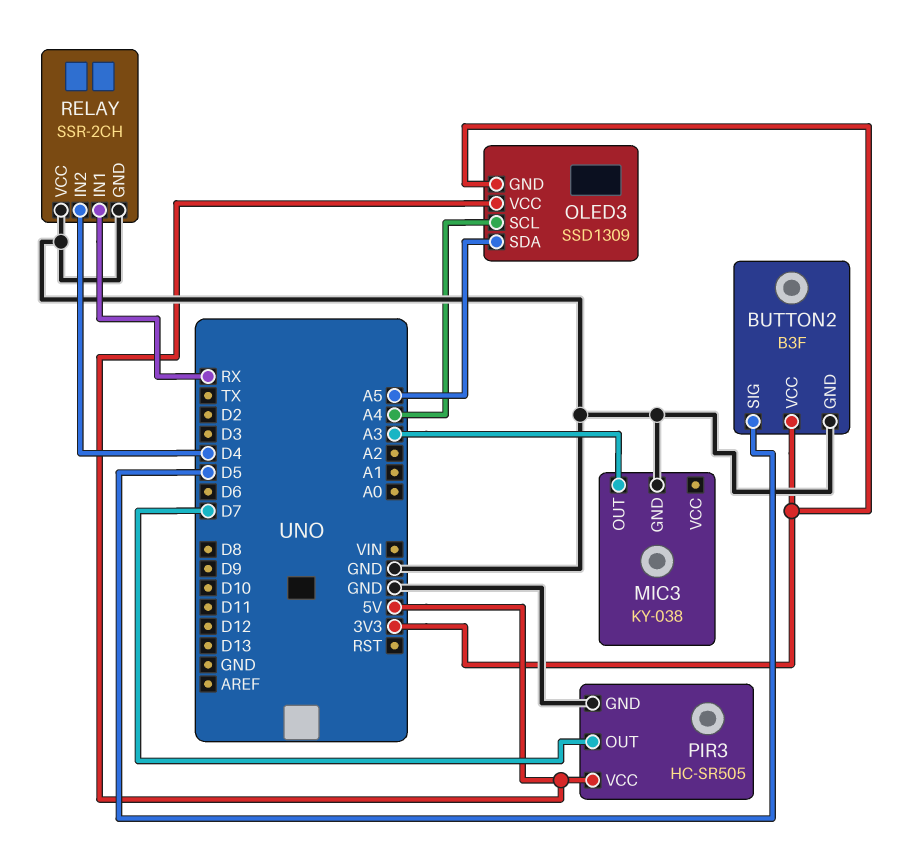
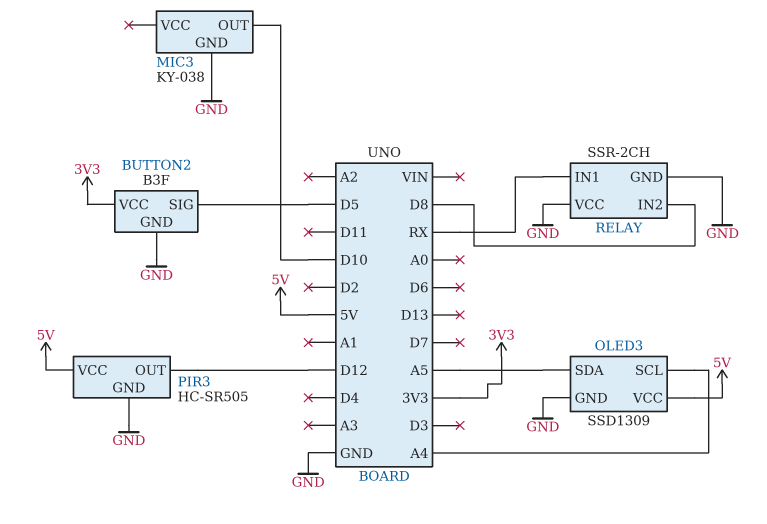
MIC3 pin OUT: A3 -> D10
OLED3 pin GND: 3V3 -> GND
PIR3 pin OUT: D7 -> D12
RELAY pin IN2: D4 -> D8

